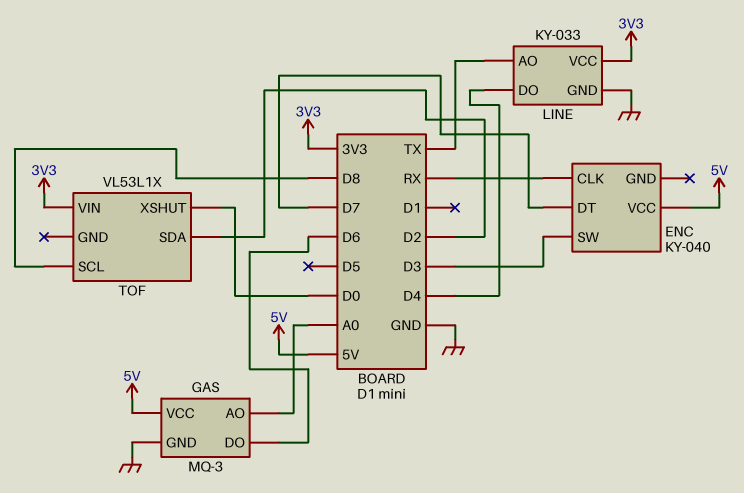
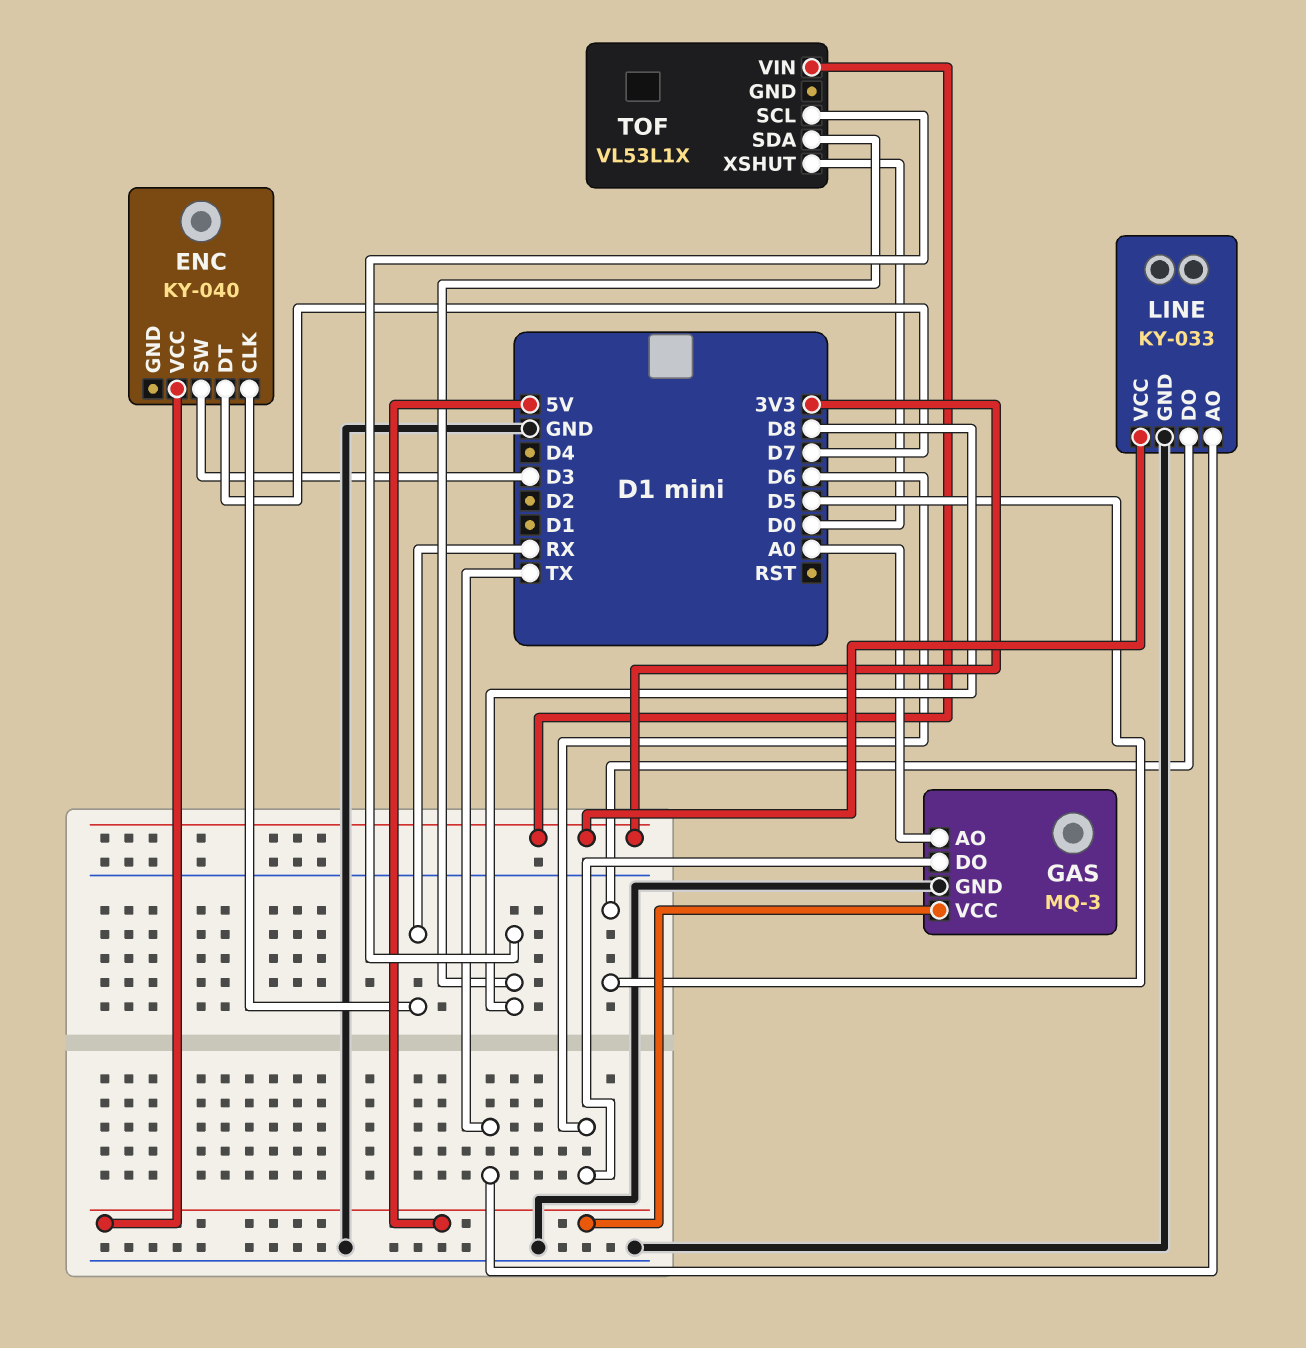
LINE pin DO: D4 -> D5
TOF pin SDA: D2 -> D8

